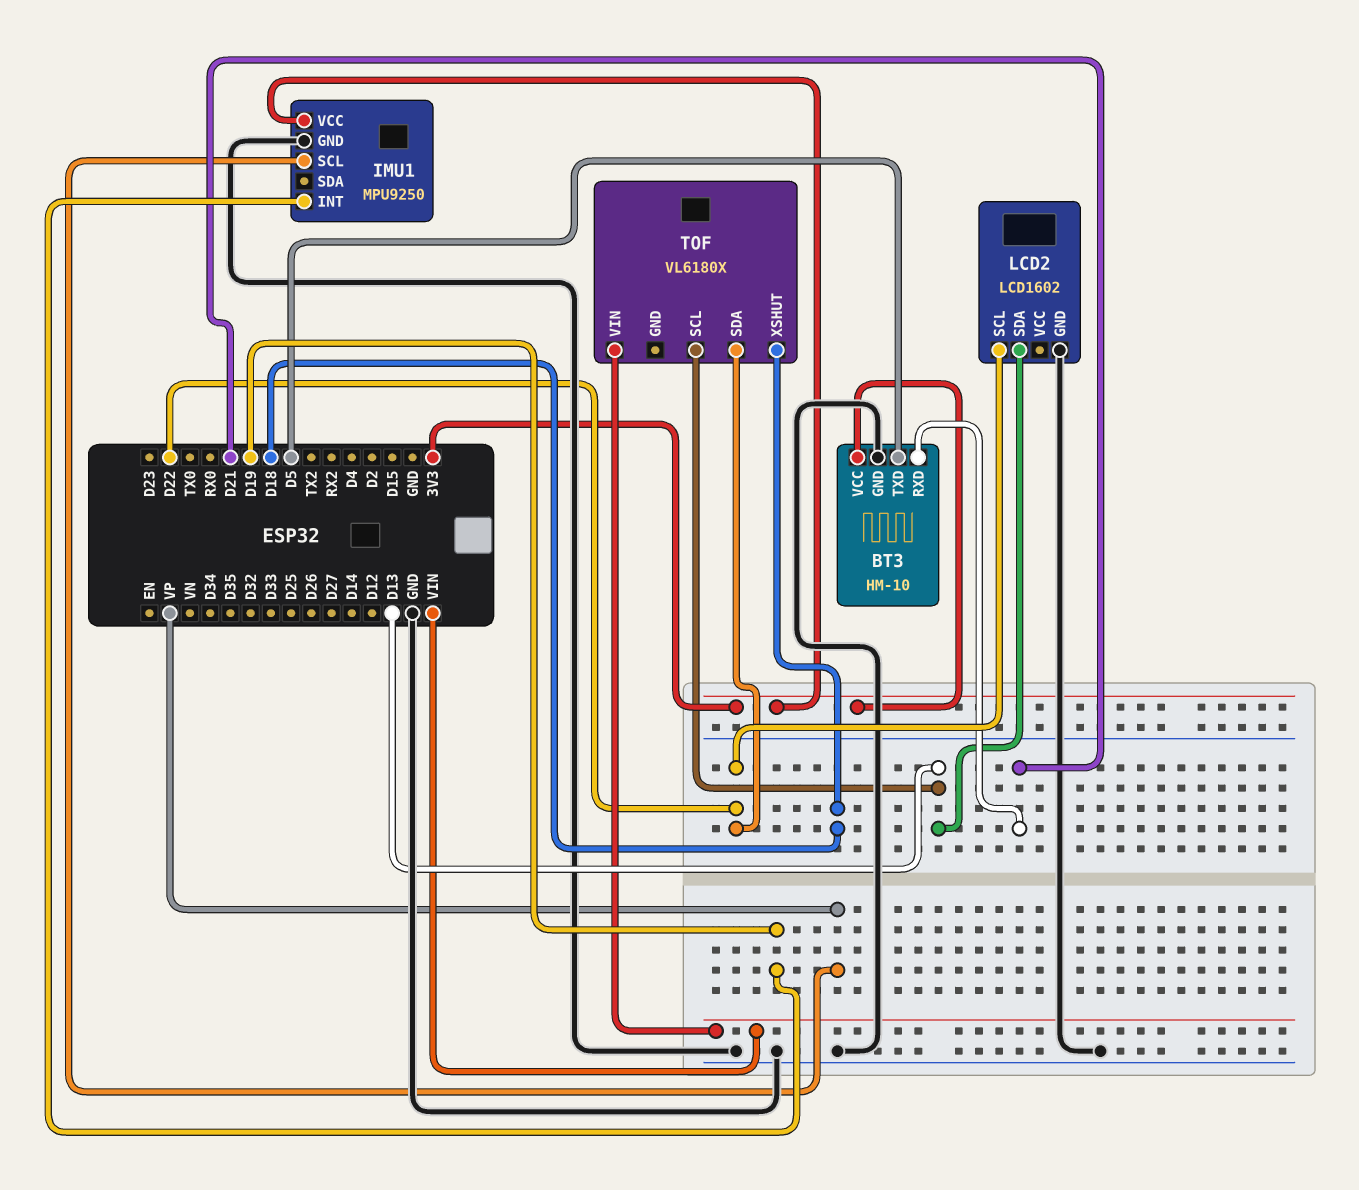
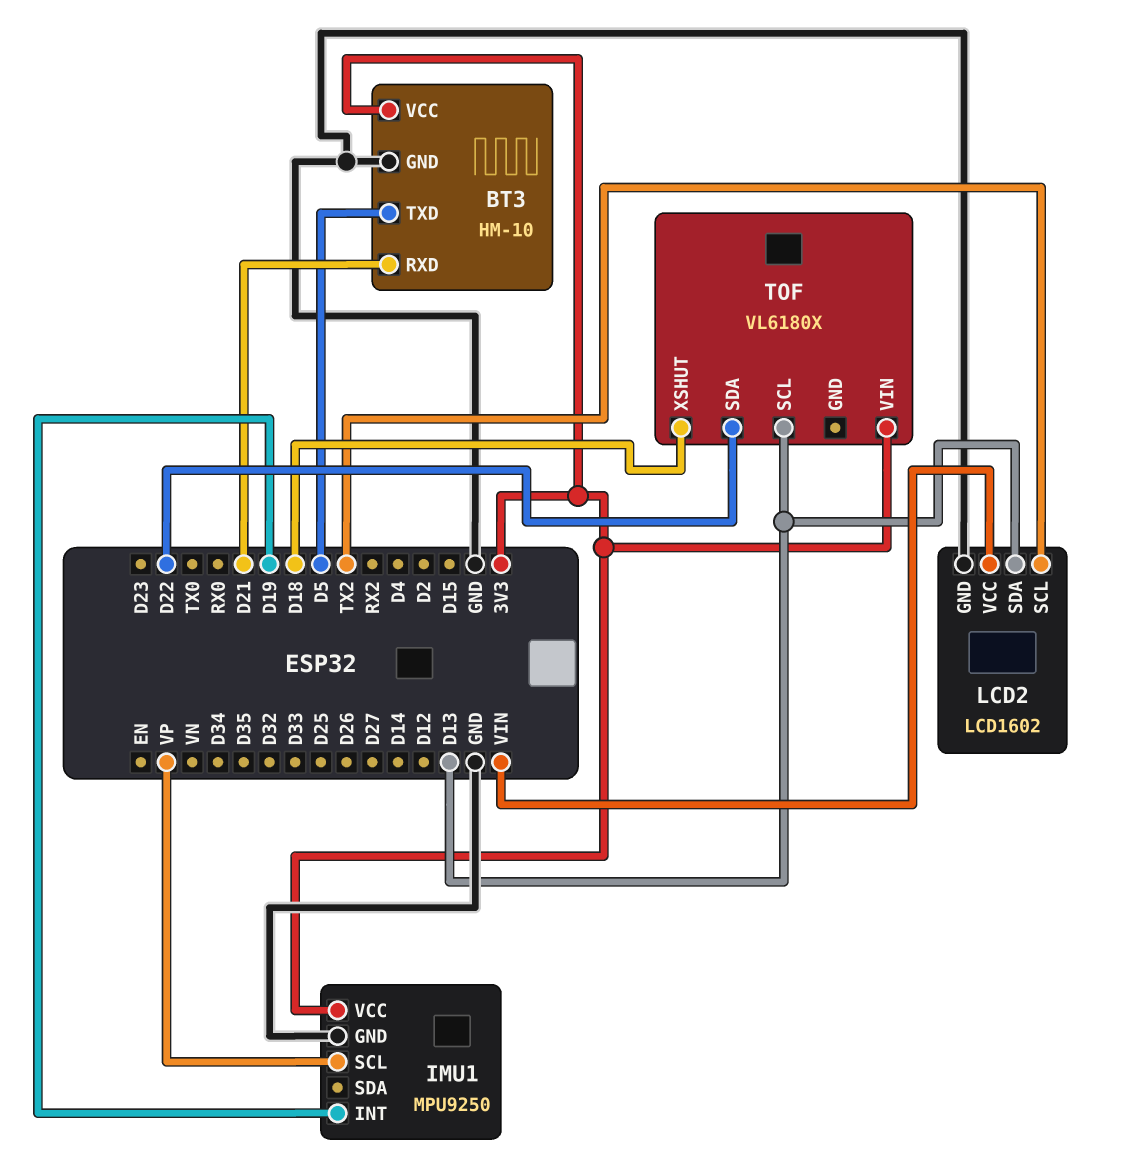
LCD2 pin SCL: D22 -> TX2
LCD2 pin VCC: none -> VIN
TOF pin VIN: VIN -> 3V3

